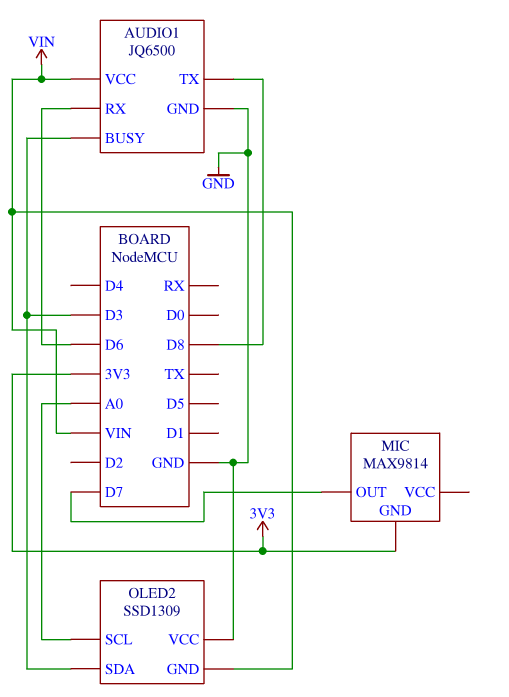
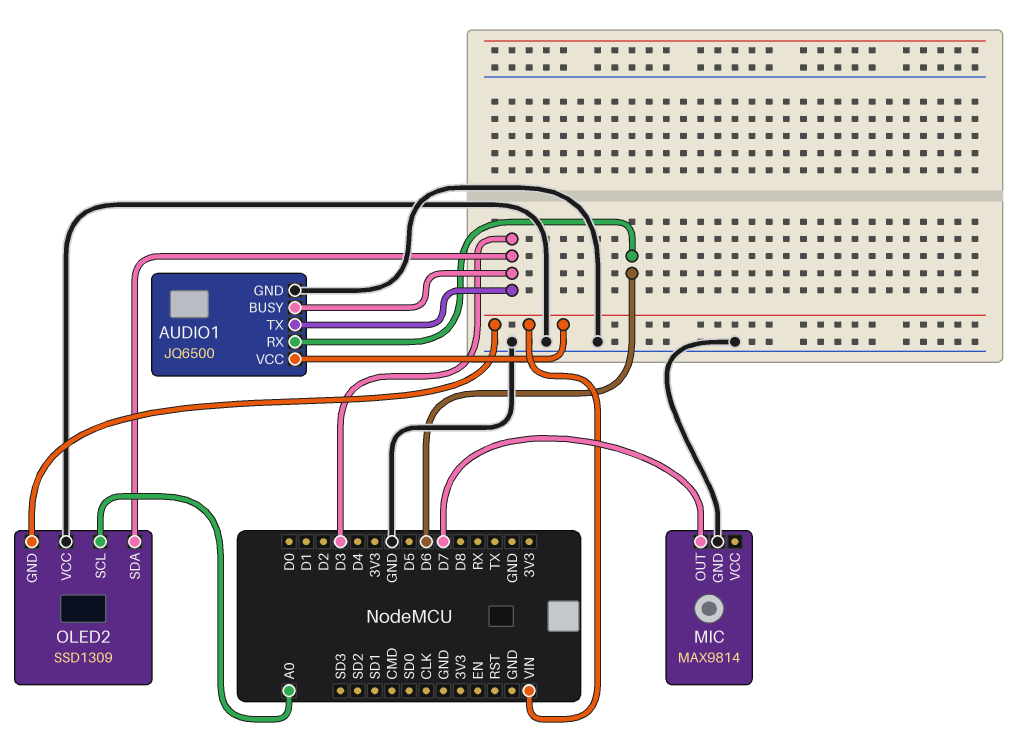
AUDIO1 pin TX: D8 -> D3
MIC pin GND: 3V3 -> GND

